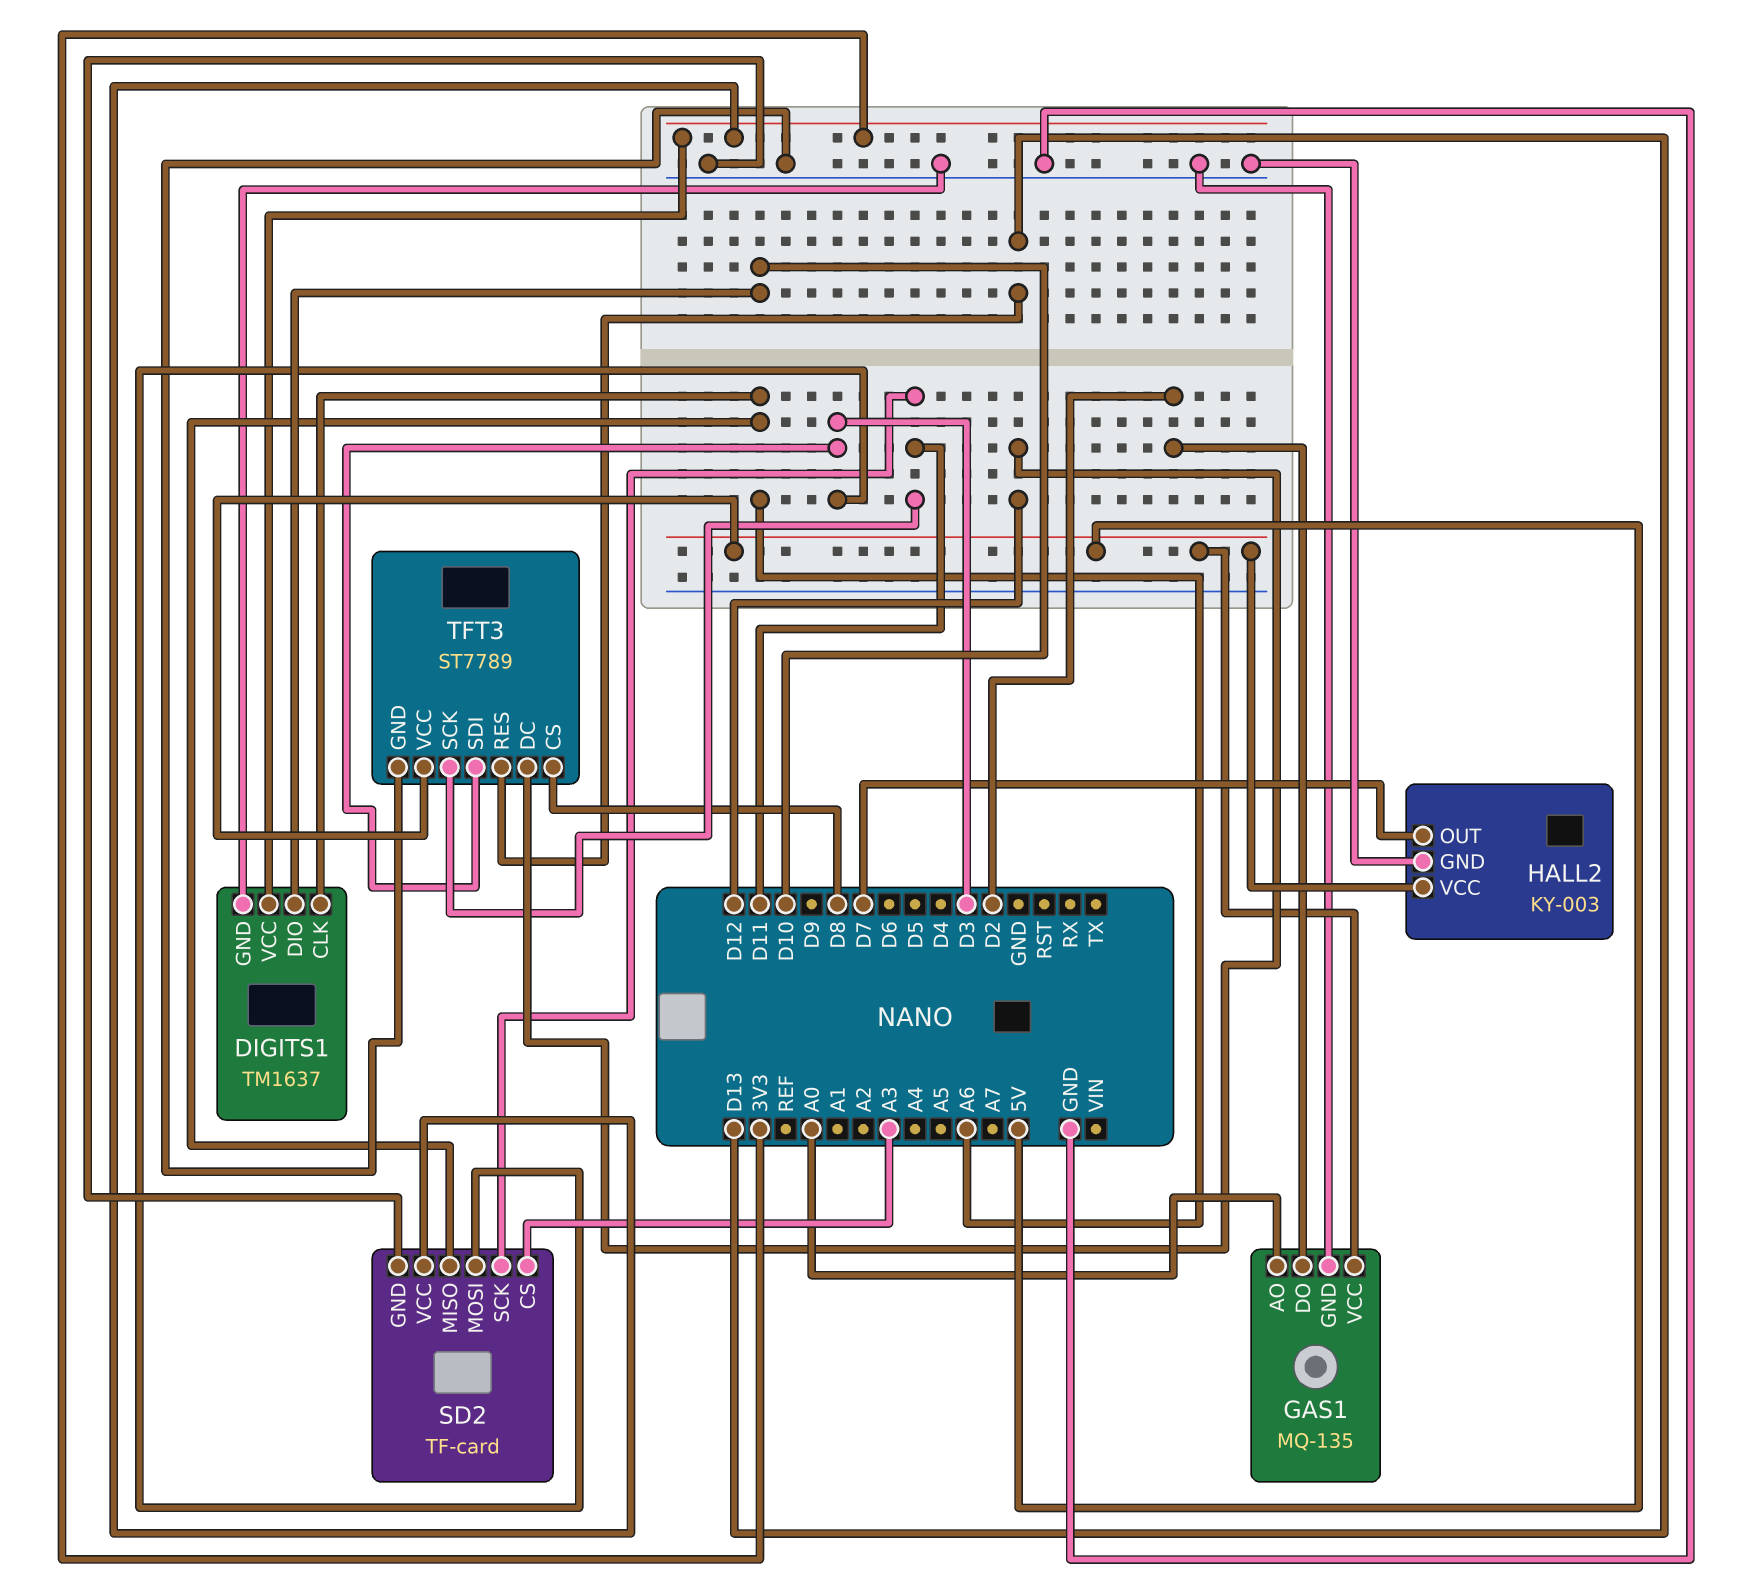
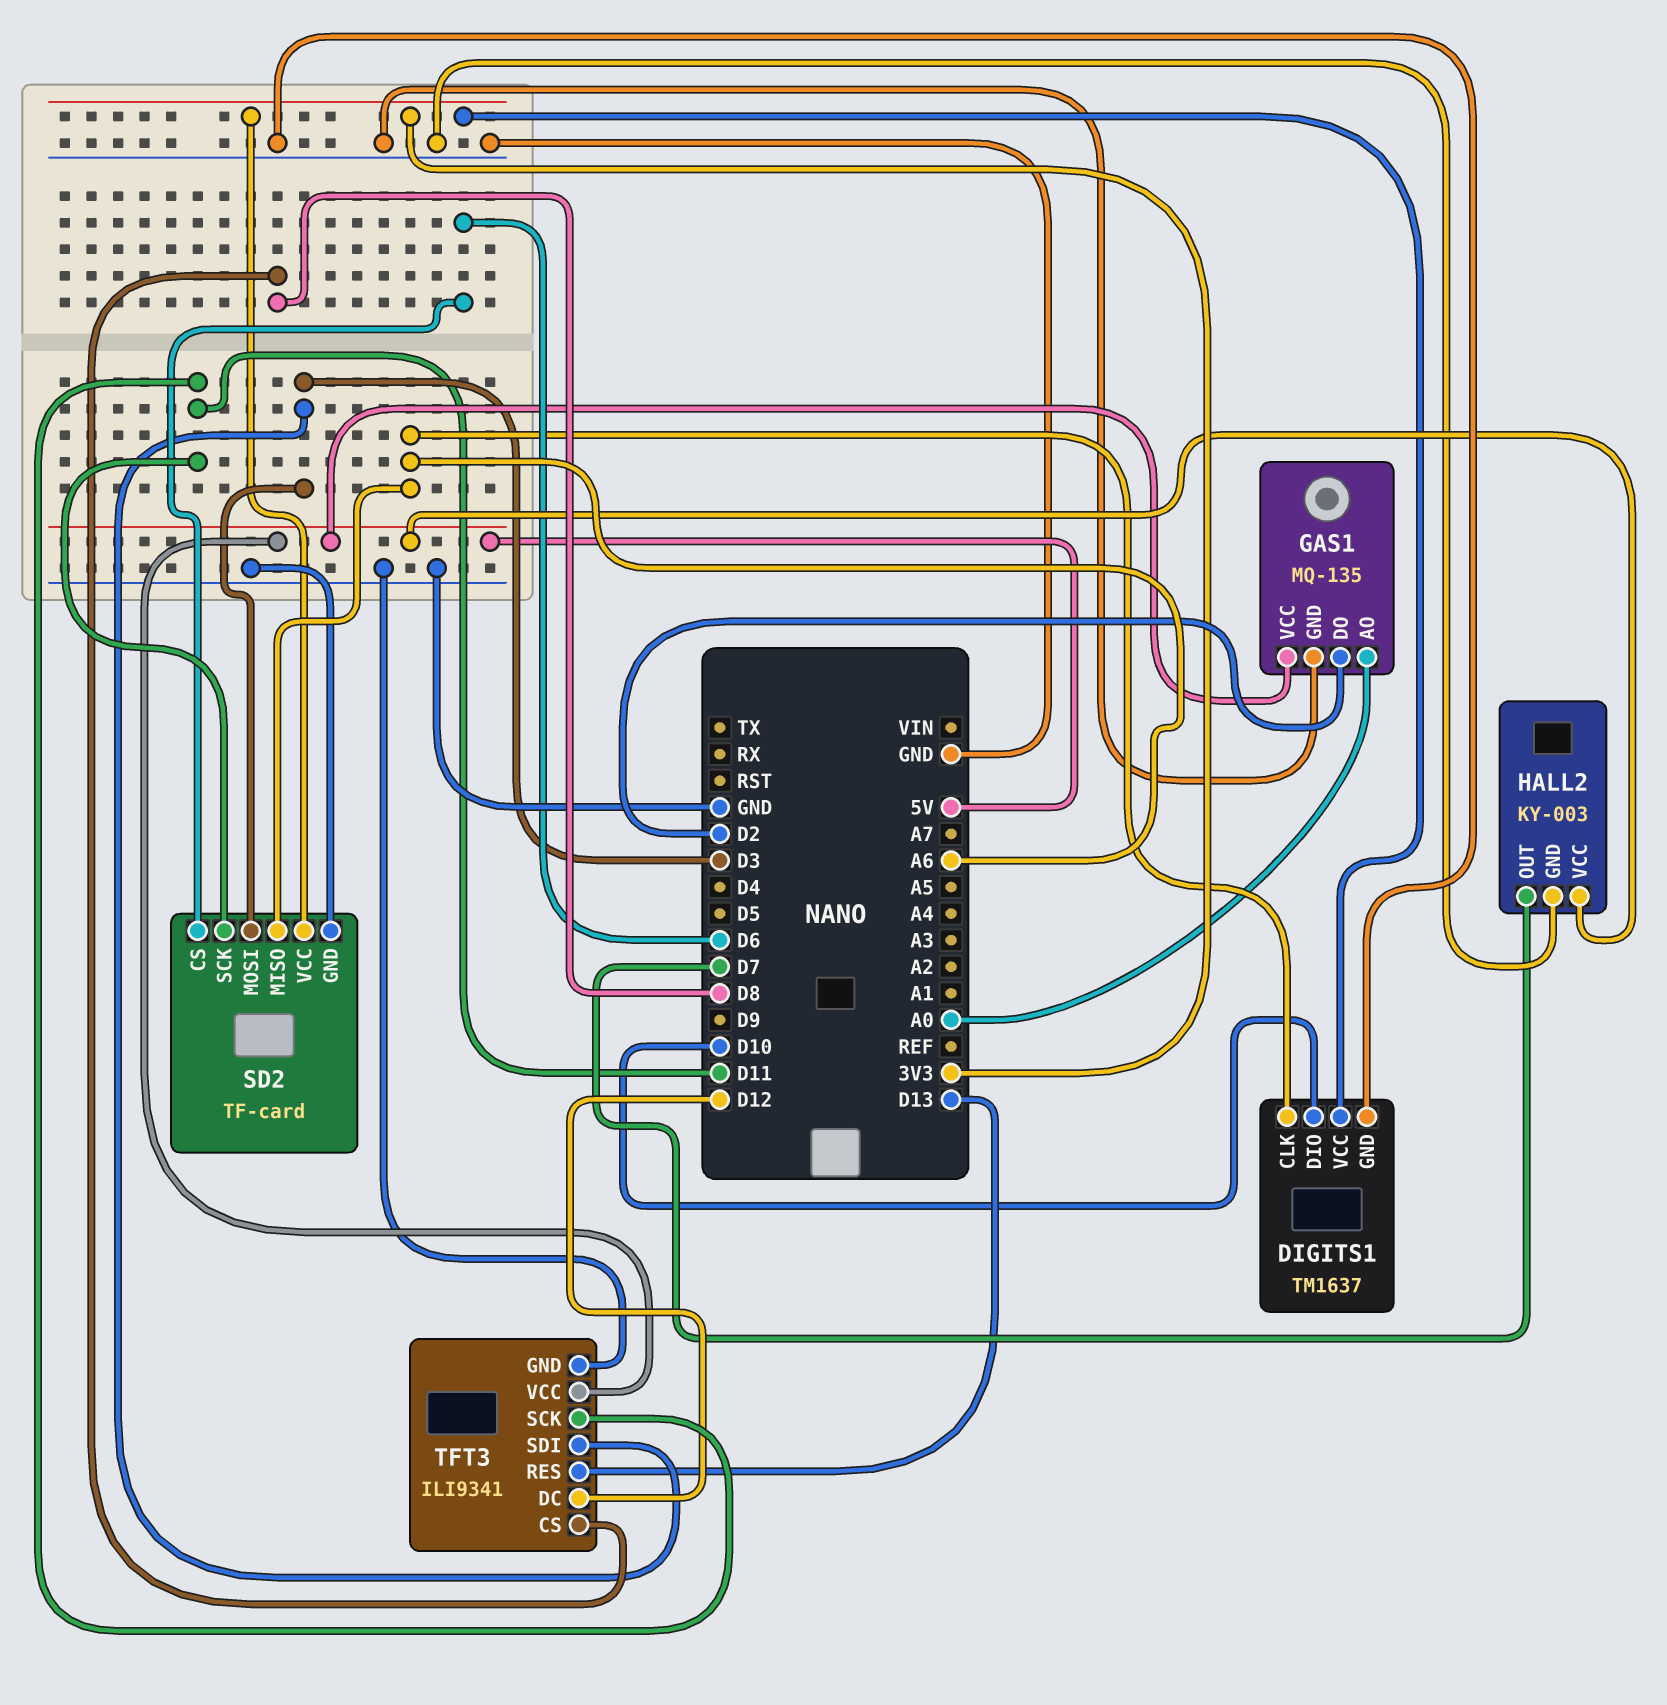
SD2 pin CS: A3 -> D6
TFT3: ST7789 -> ILI9341

